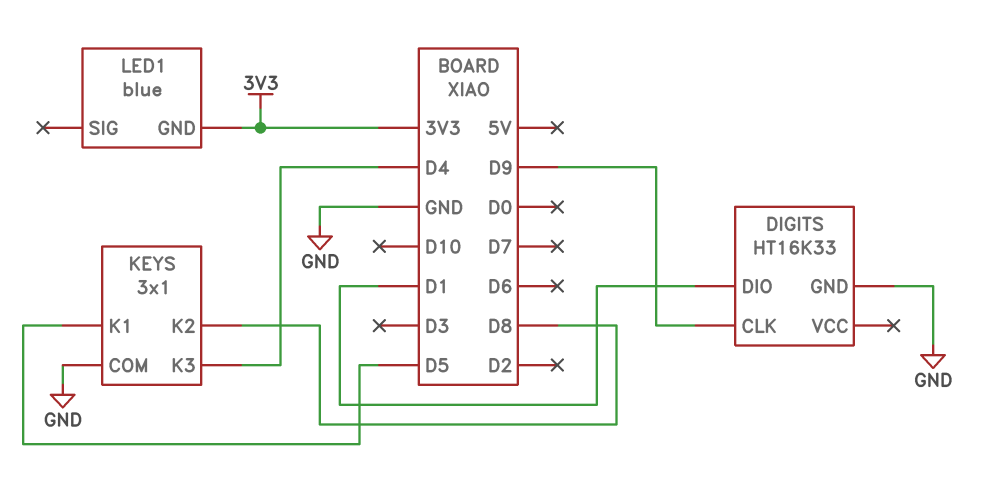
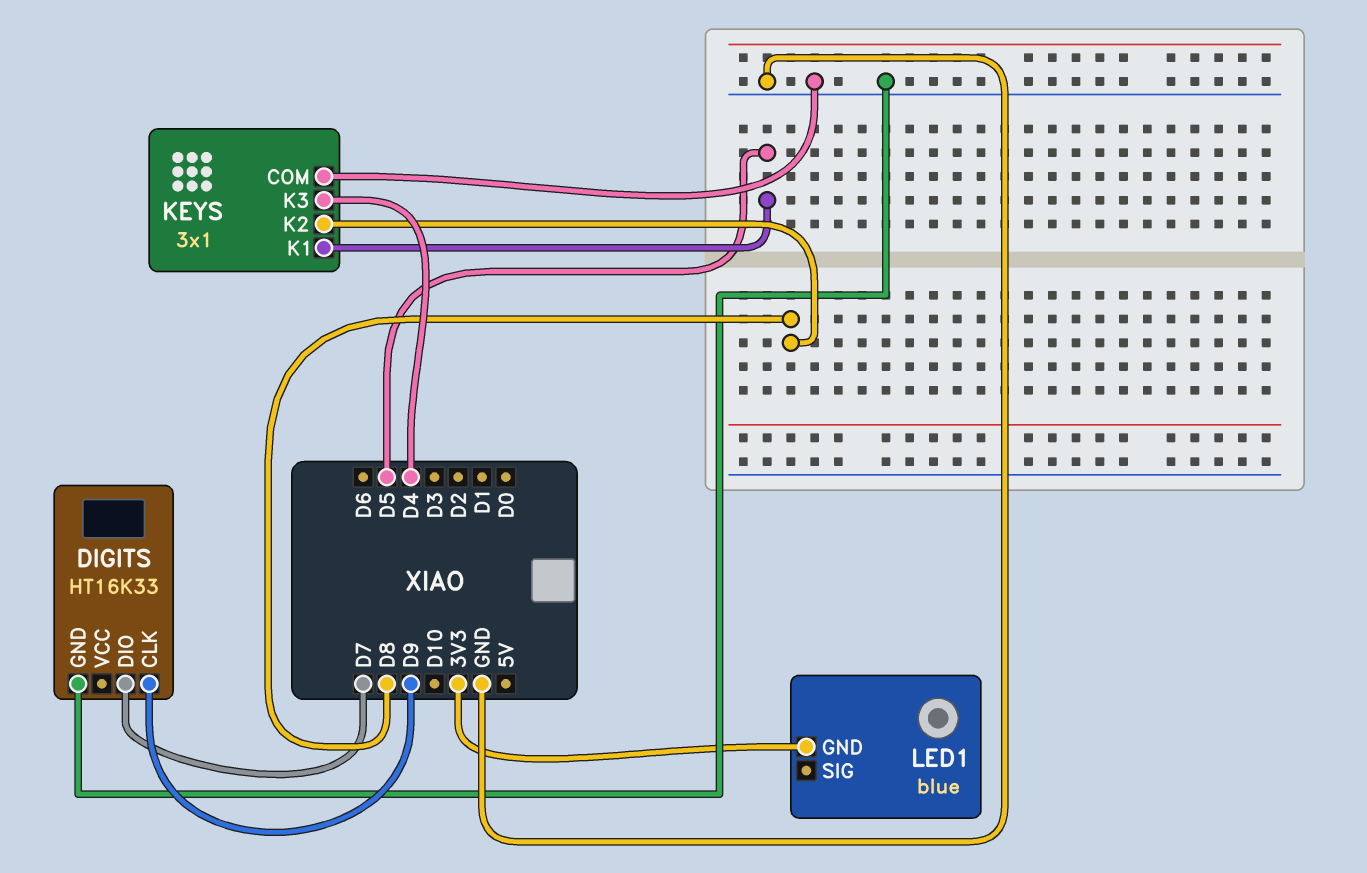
DIGITS pin DIO: D1 -> D7

